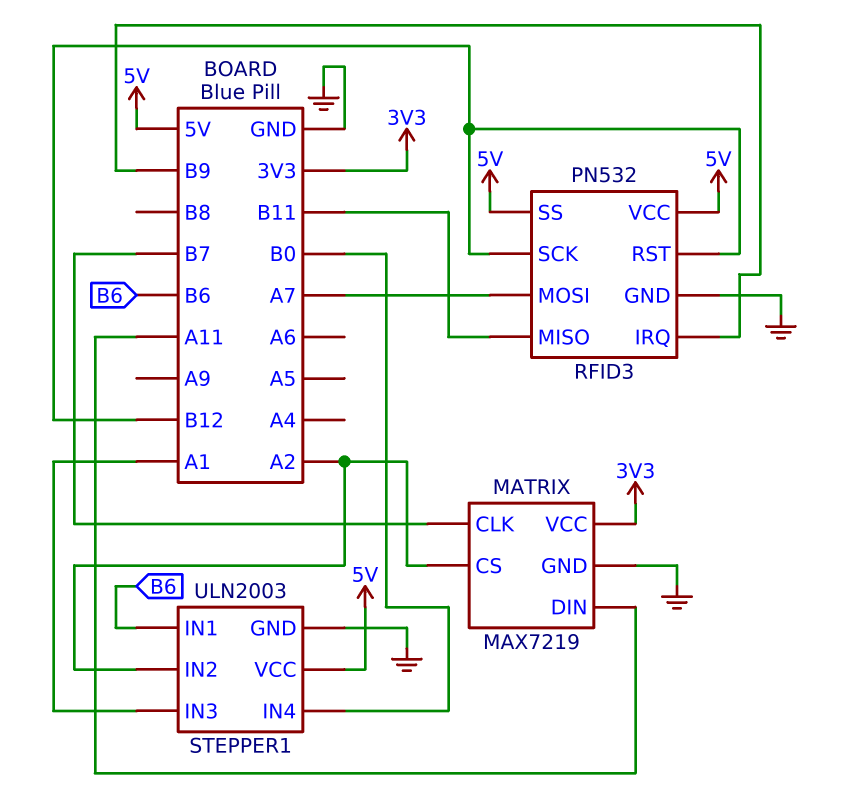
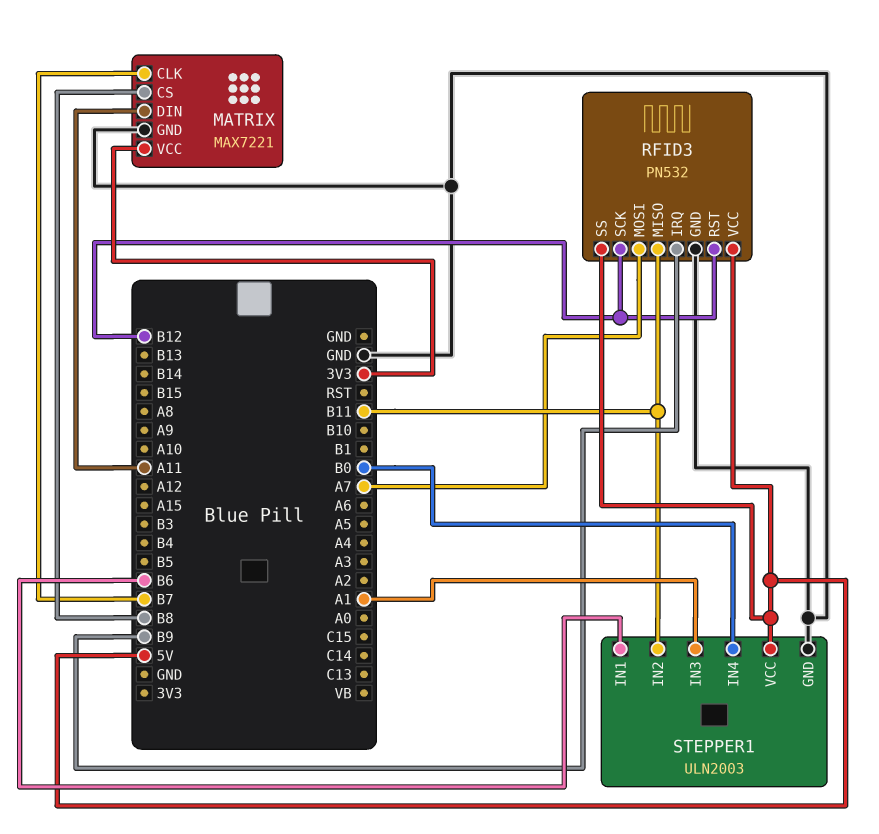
MATRIX: MAX7219 -> MAX7221
MATRIX pin CS: A2 -> B8
STEPPER1 pin IN2: A2 -> B11

